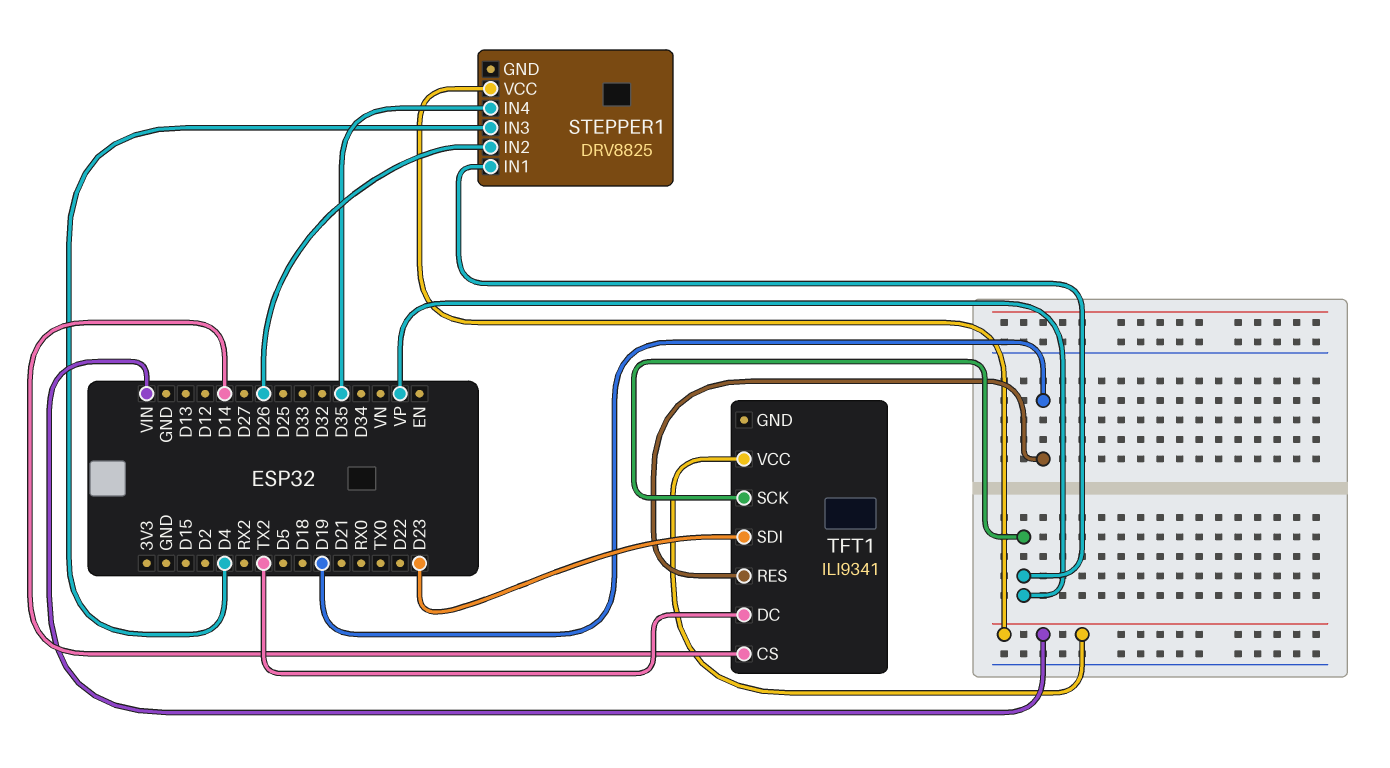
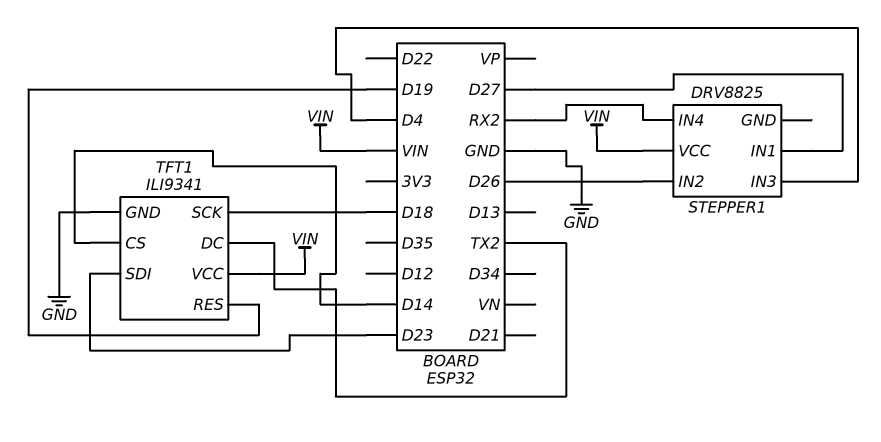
STEPPER1 pin IN1: VP -> D27
STEPPER1 pin IN4: D35 -> RX2
TFT1 pin GND: none -> GND
TFT1 pin SCK: VP -> D18

